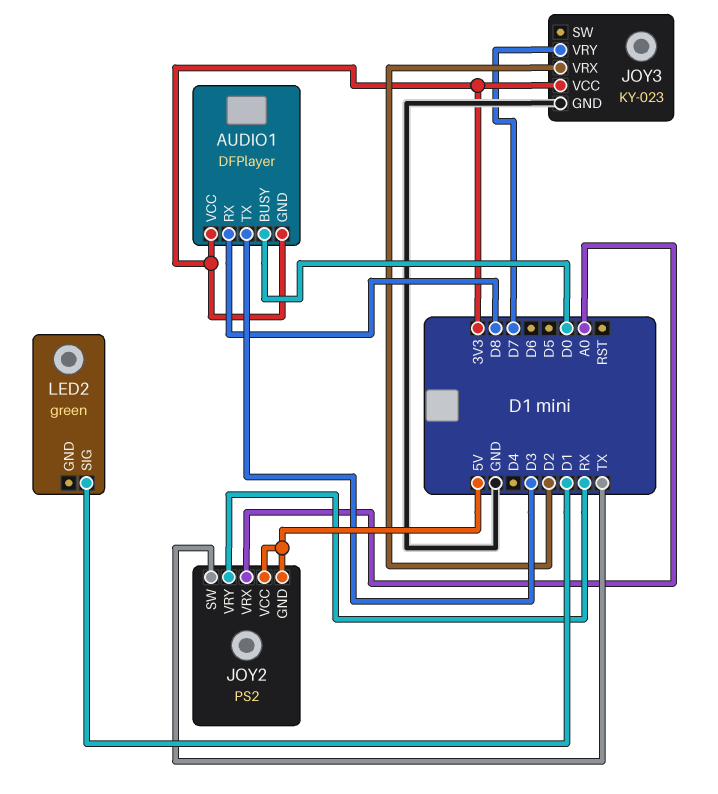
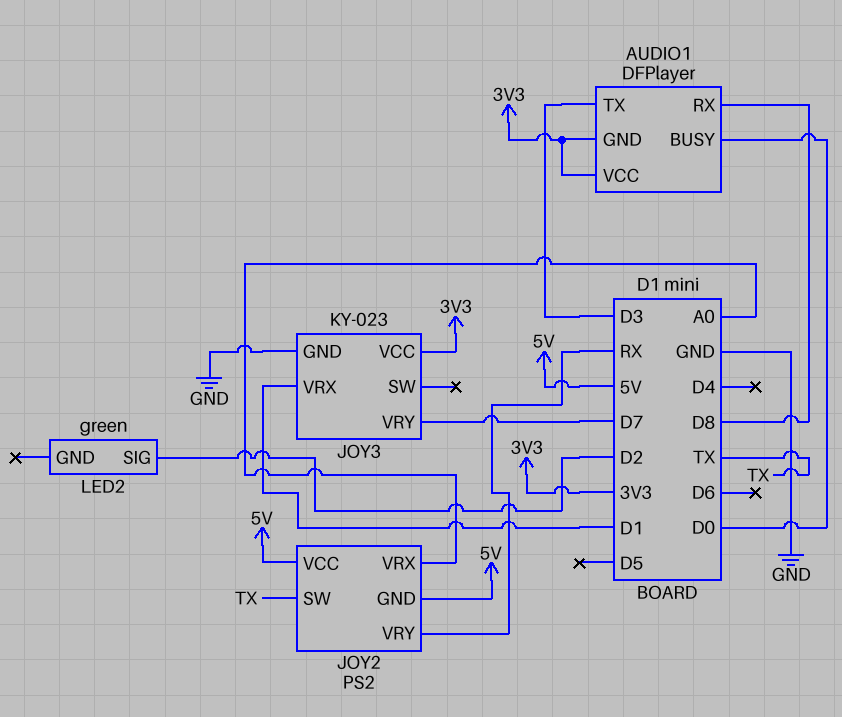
JOY3 pin VRX: D2 -> D1
LED2 pin SIG: D1 -> D2

